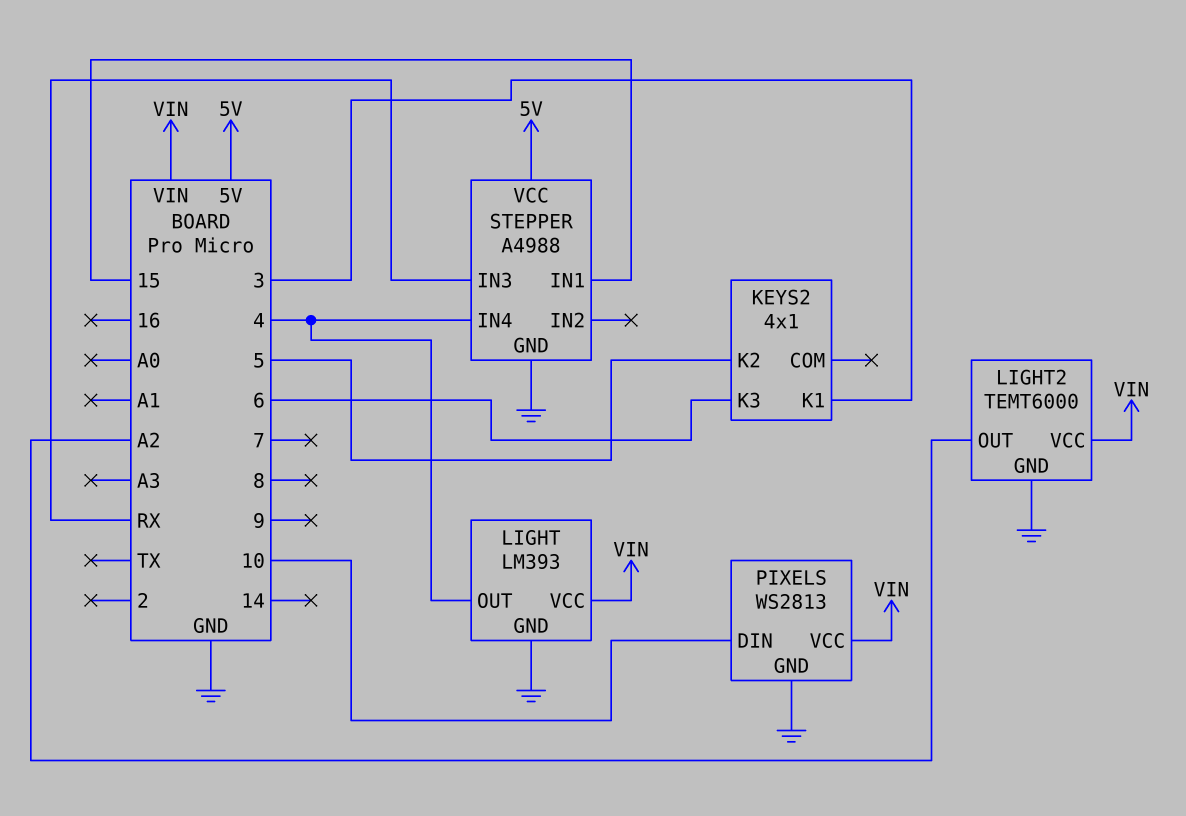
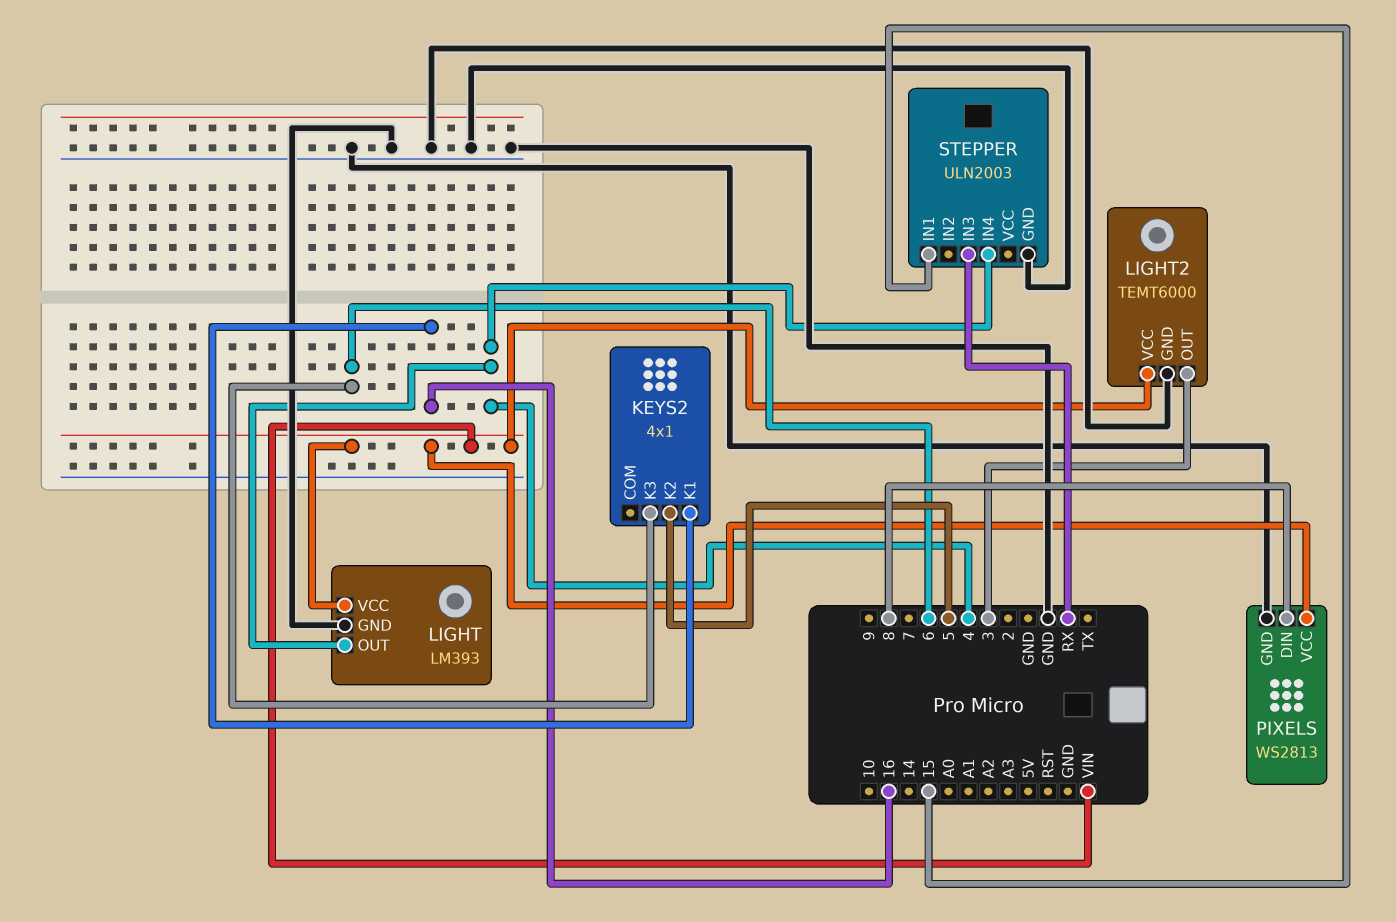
KEYS2 pin K1: 3 -> 16
LIGHT2 pin OUT: A2 -> 3
PIXELS pin DIN: 10 -> 8
STEPPER: A4988 -> ULN2003
STEPPER pin VCC: 5V -> none

